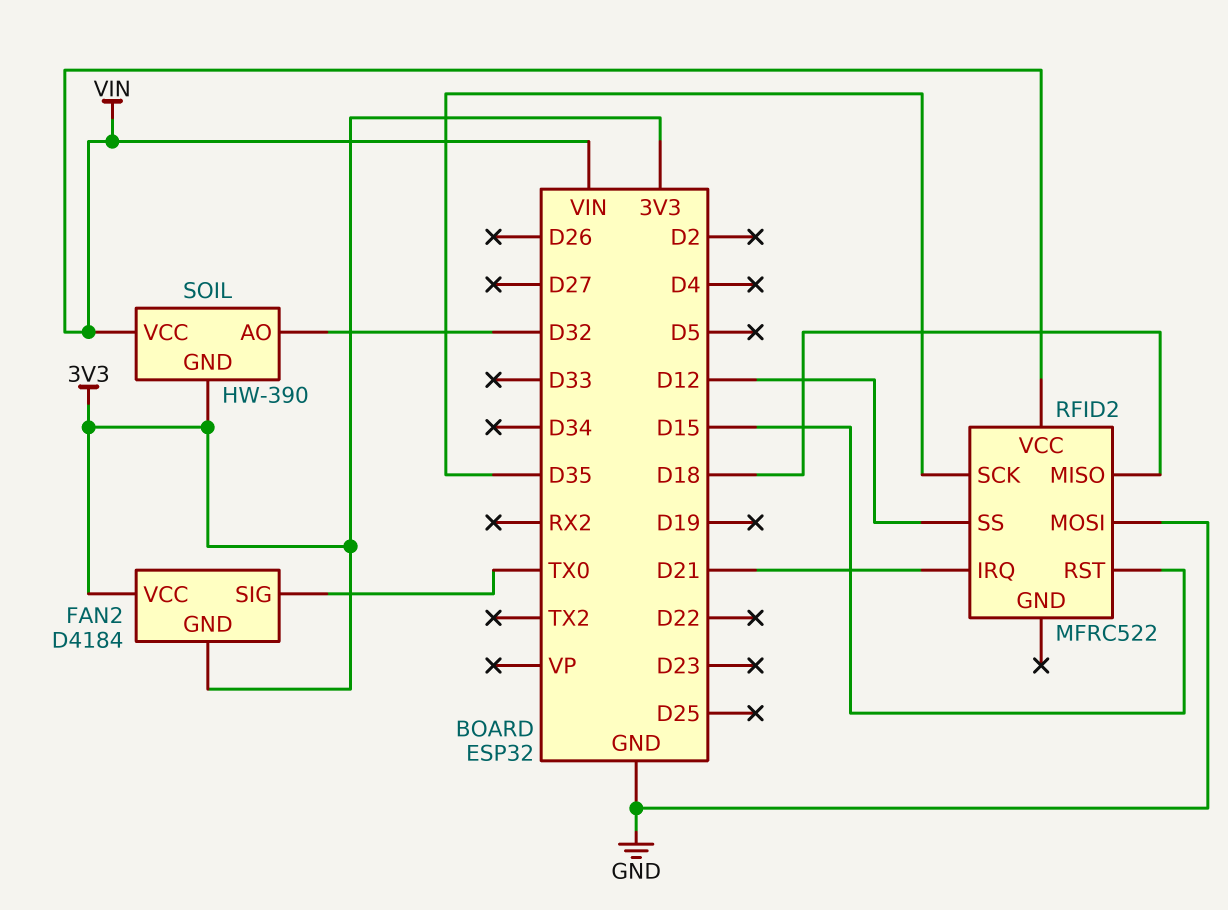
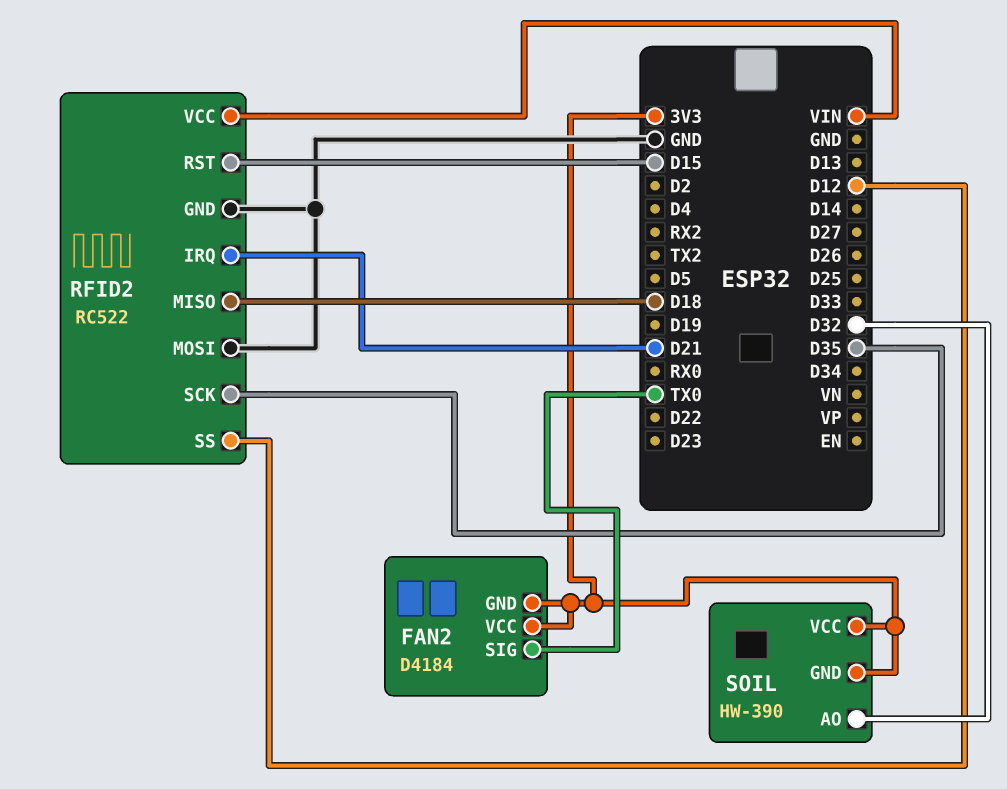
RFID2: MFRC522 -> RC522
RFID2 pin GND: none -> GND
SOIL pin VCC: VIN -> 3V3

